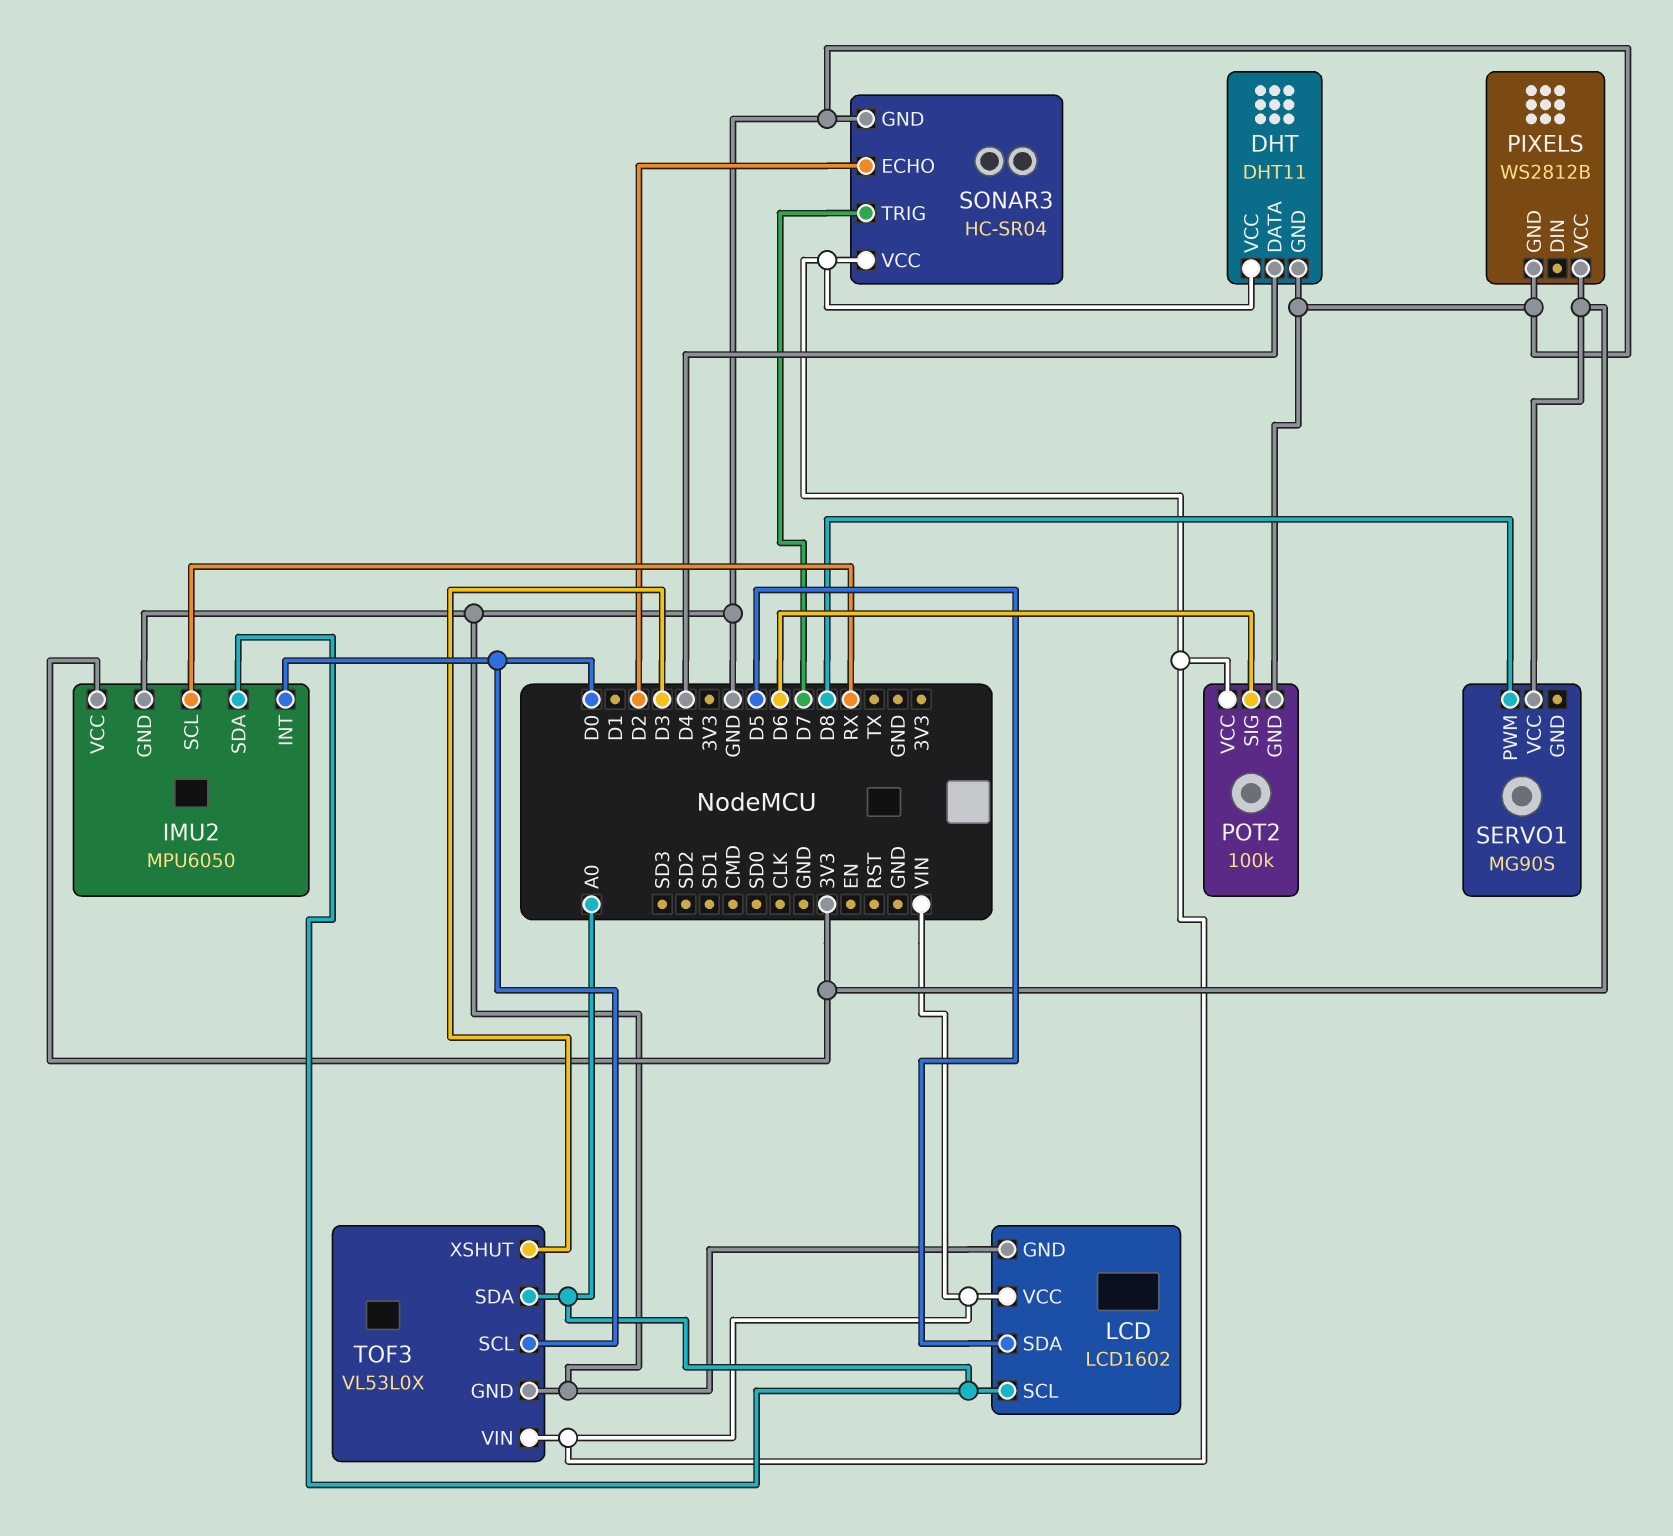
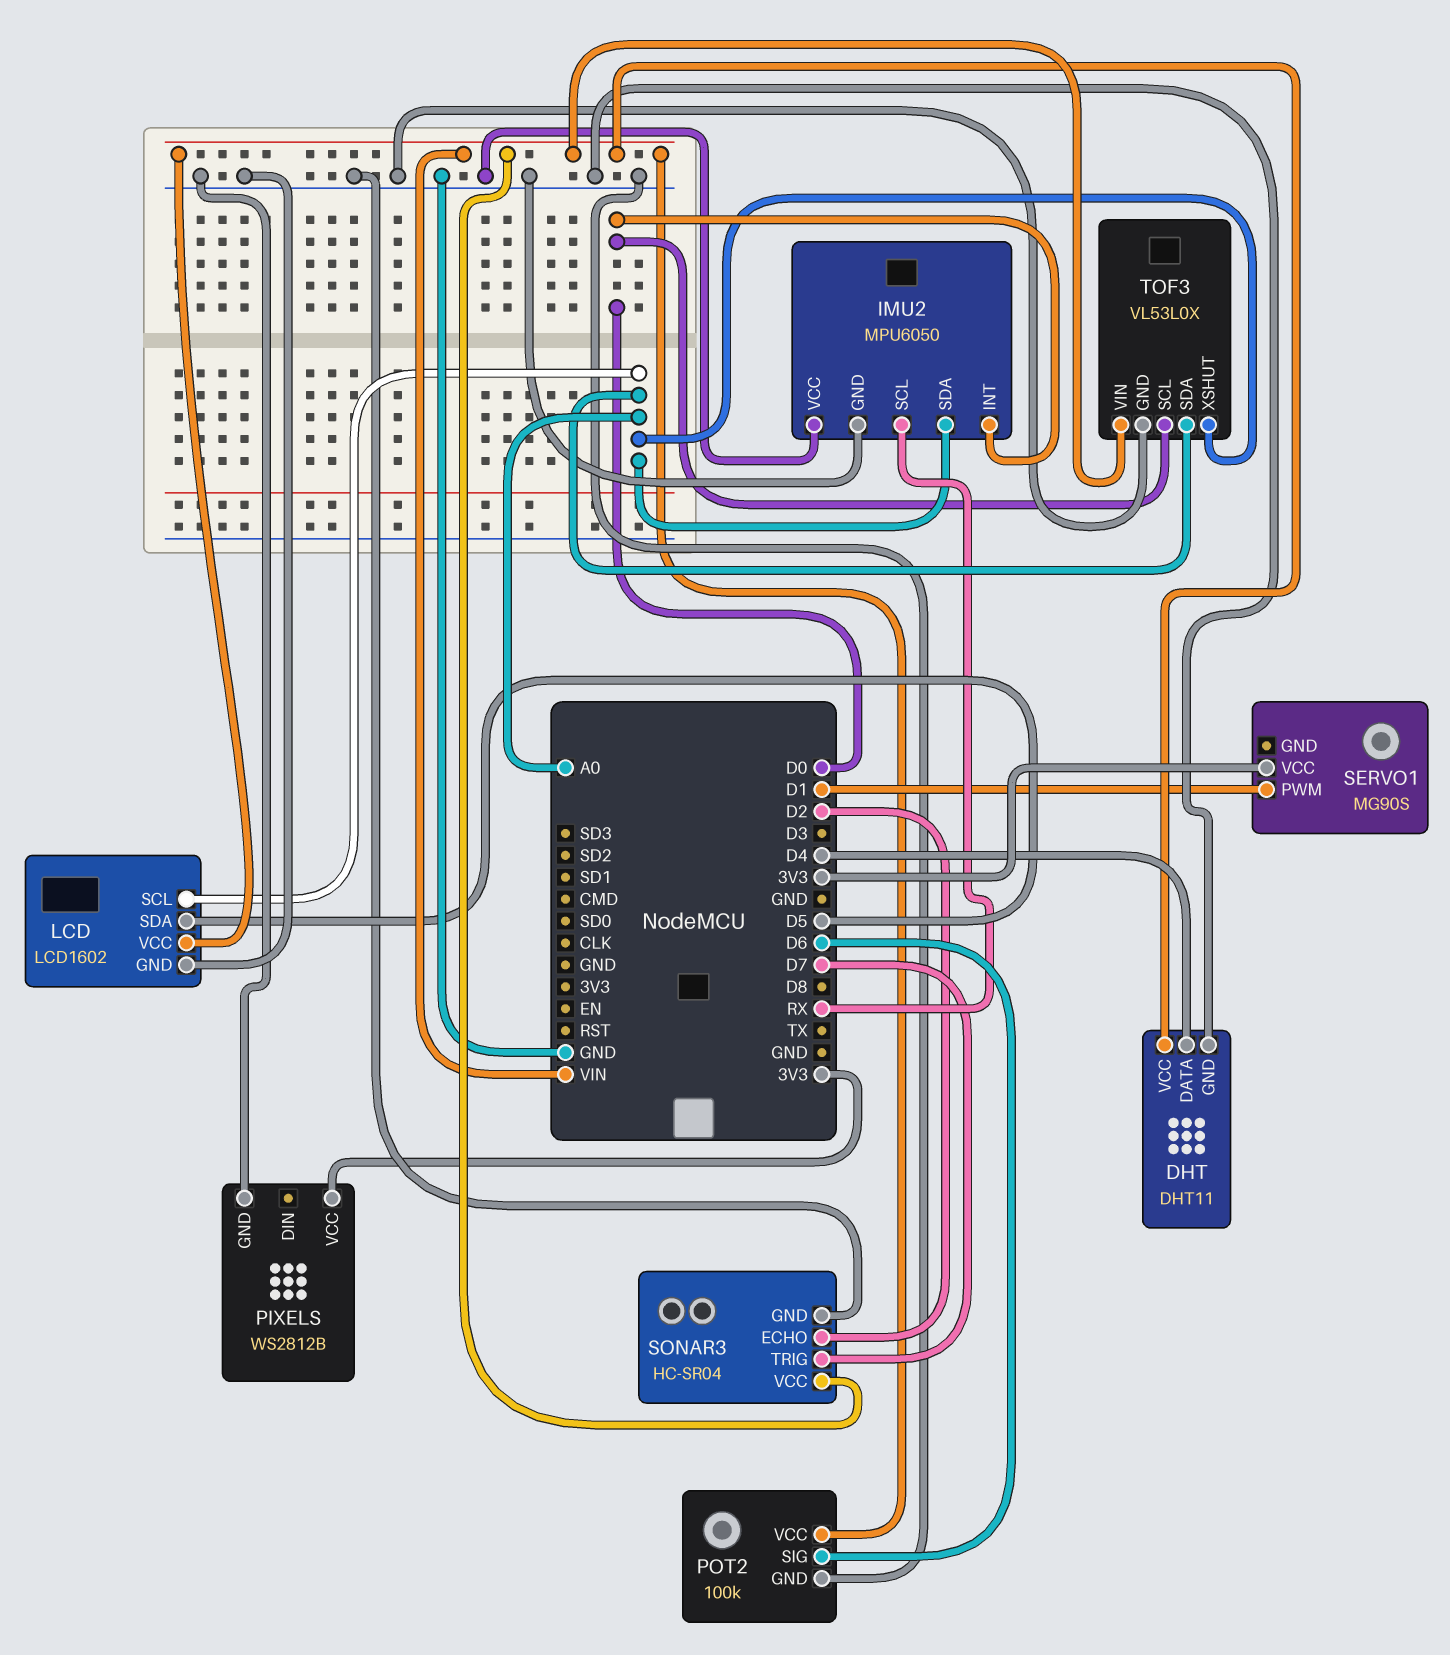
IMU2 pin VCC: 3V3 -> GND
SERVO1 pin PWM: D8 -> D1
TOF3 pin XSHUT: D3 -> A0

